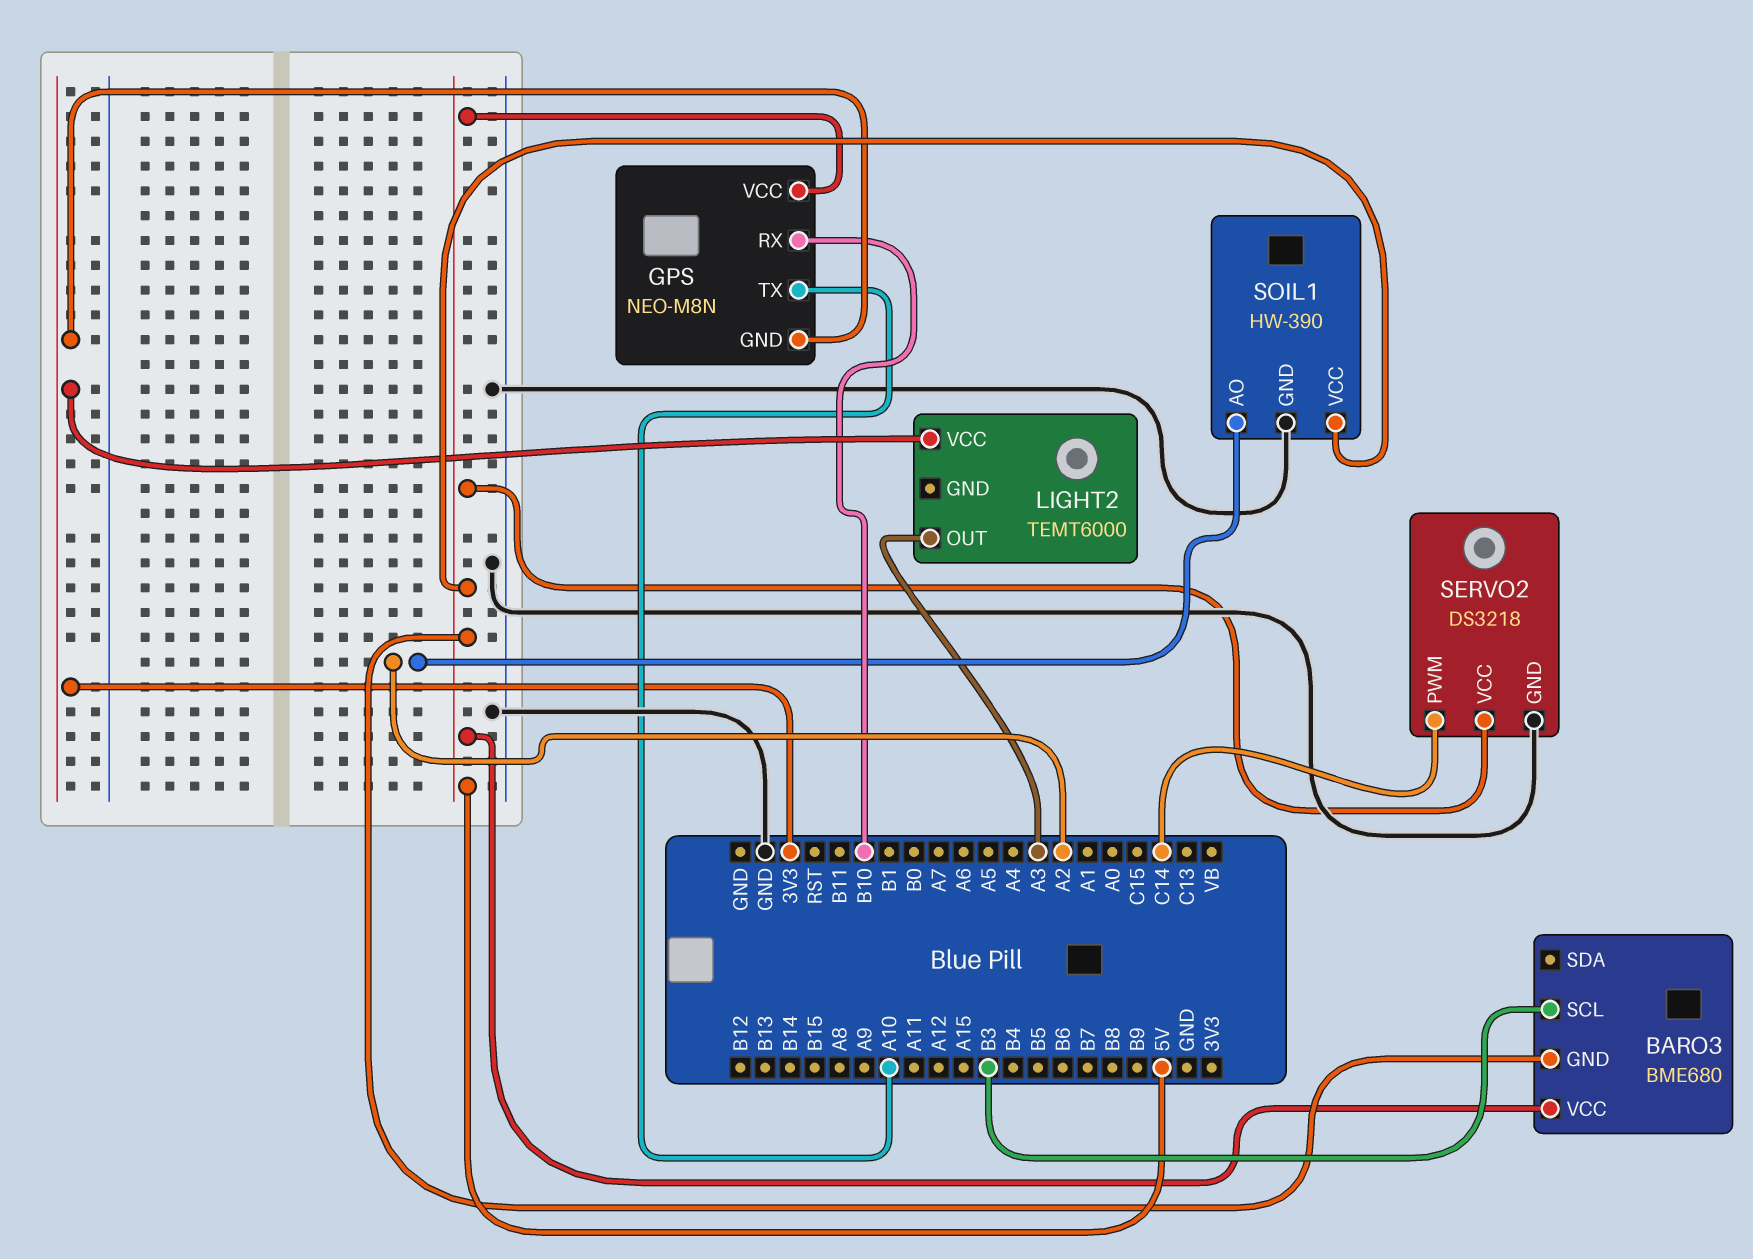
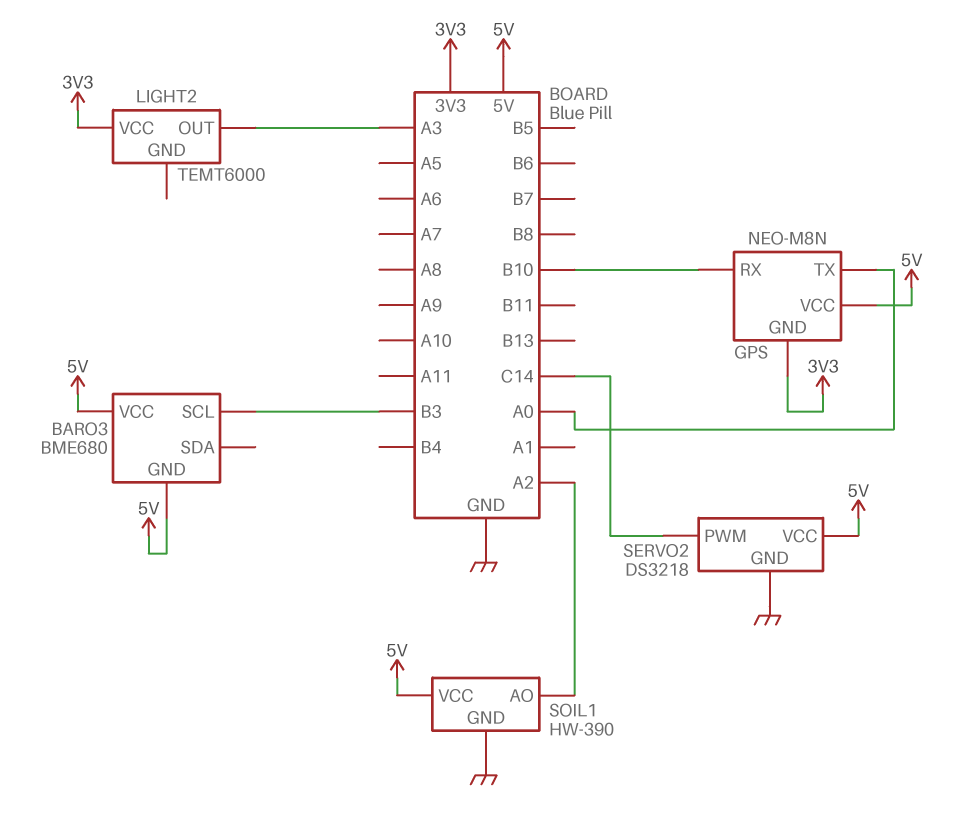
GPS pin TX: A10 -> A0

